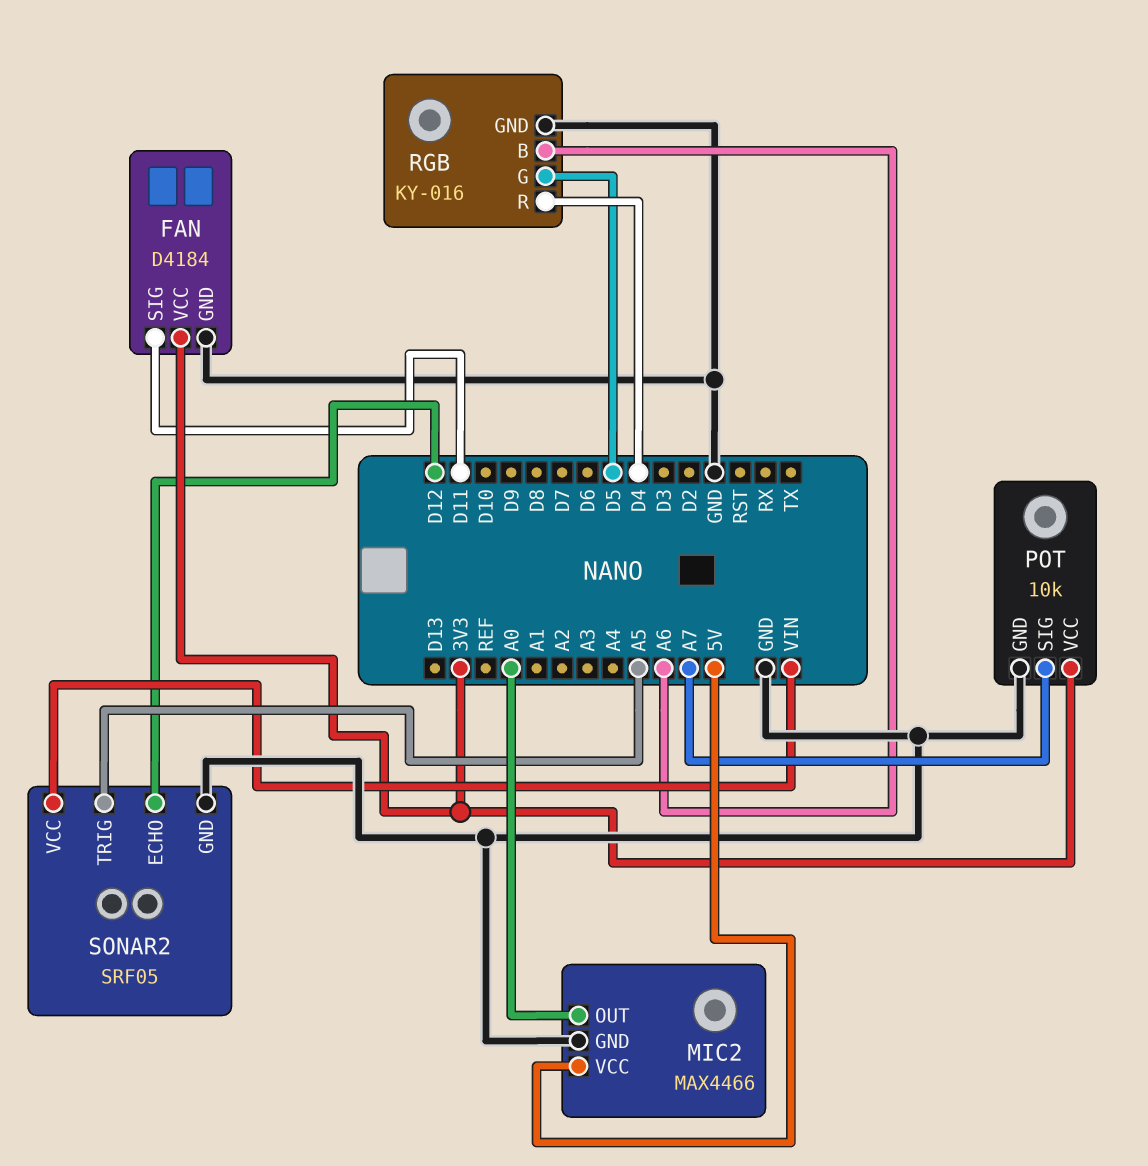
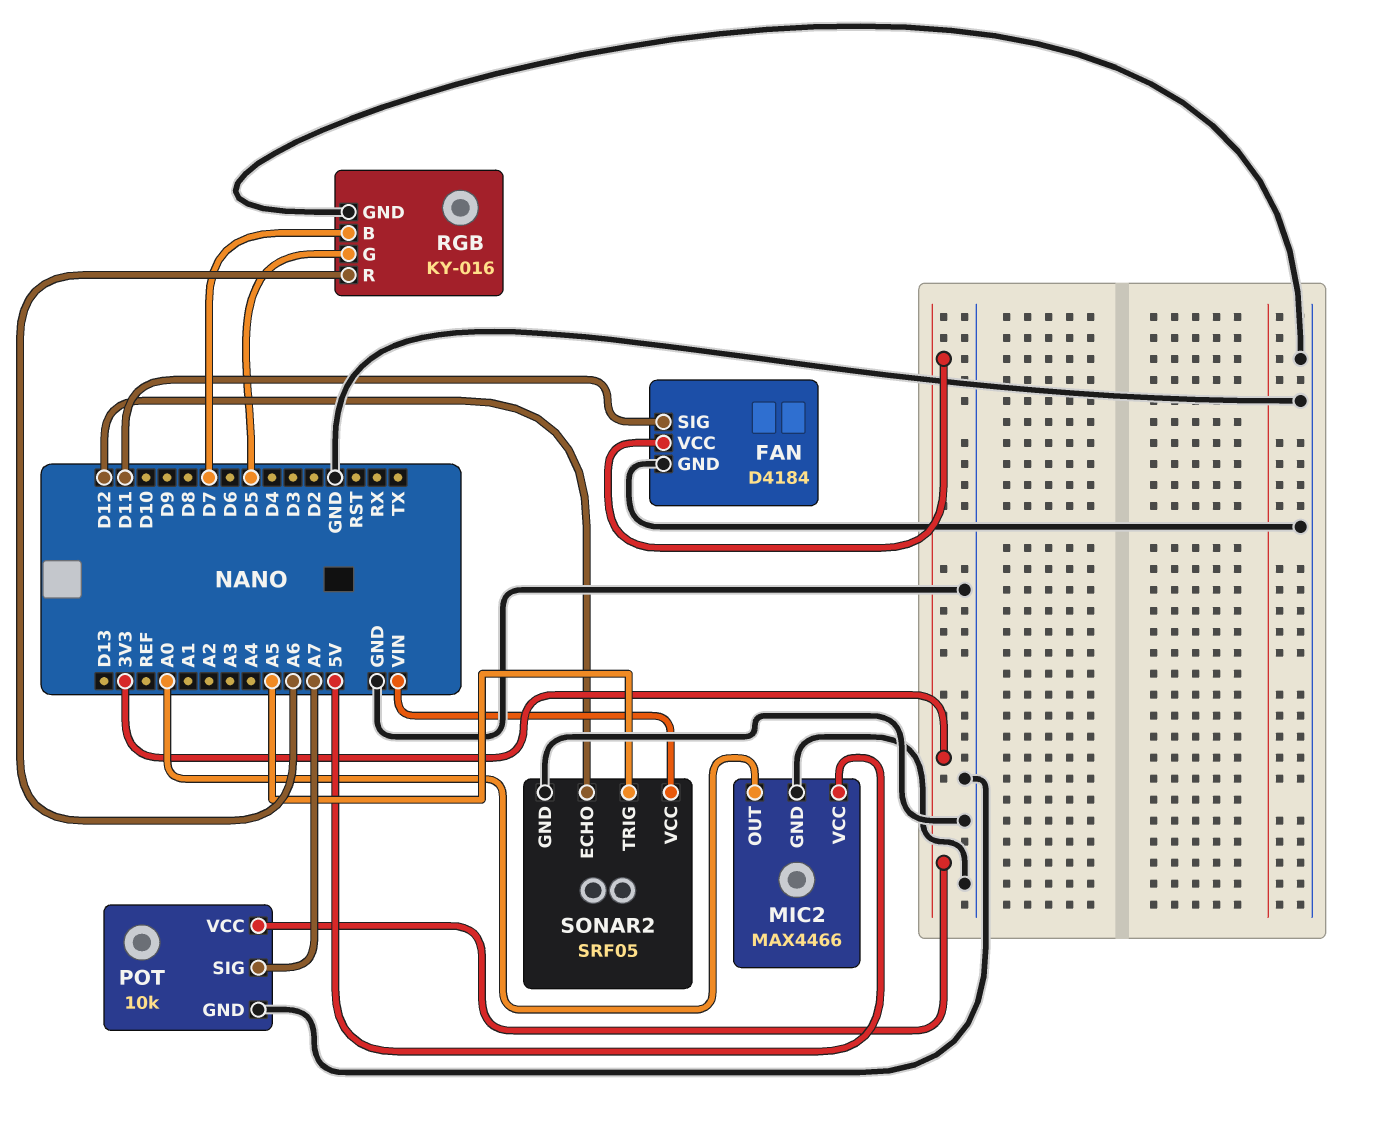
RGB pin B: A6 -> D7
RGB pin R: D4 -> A6

